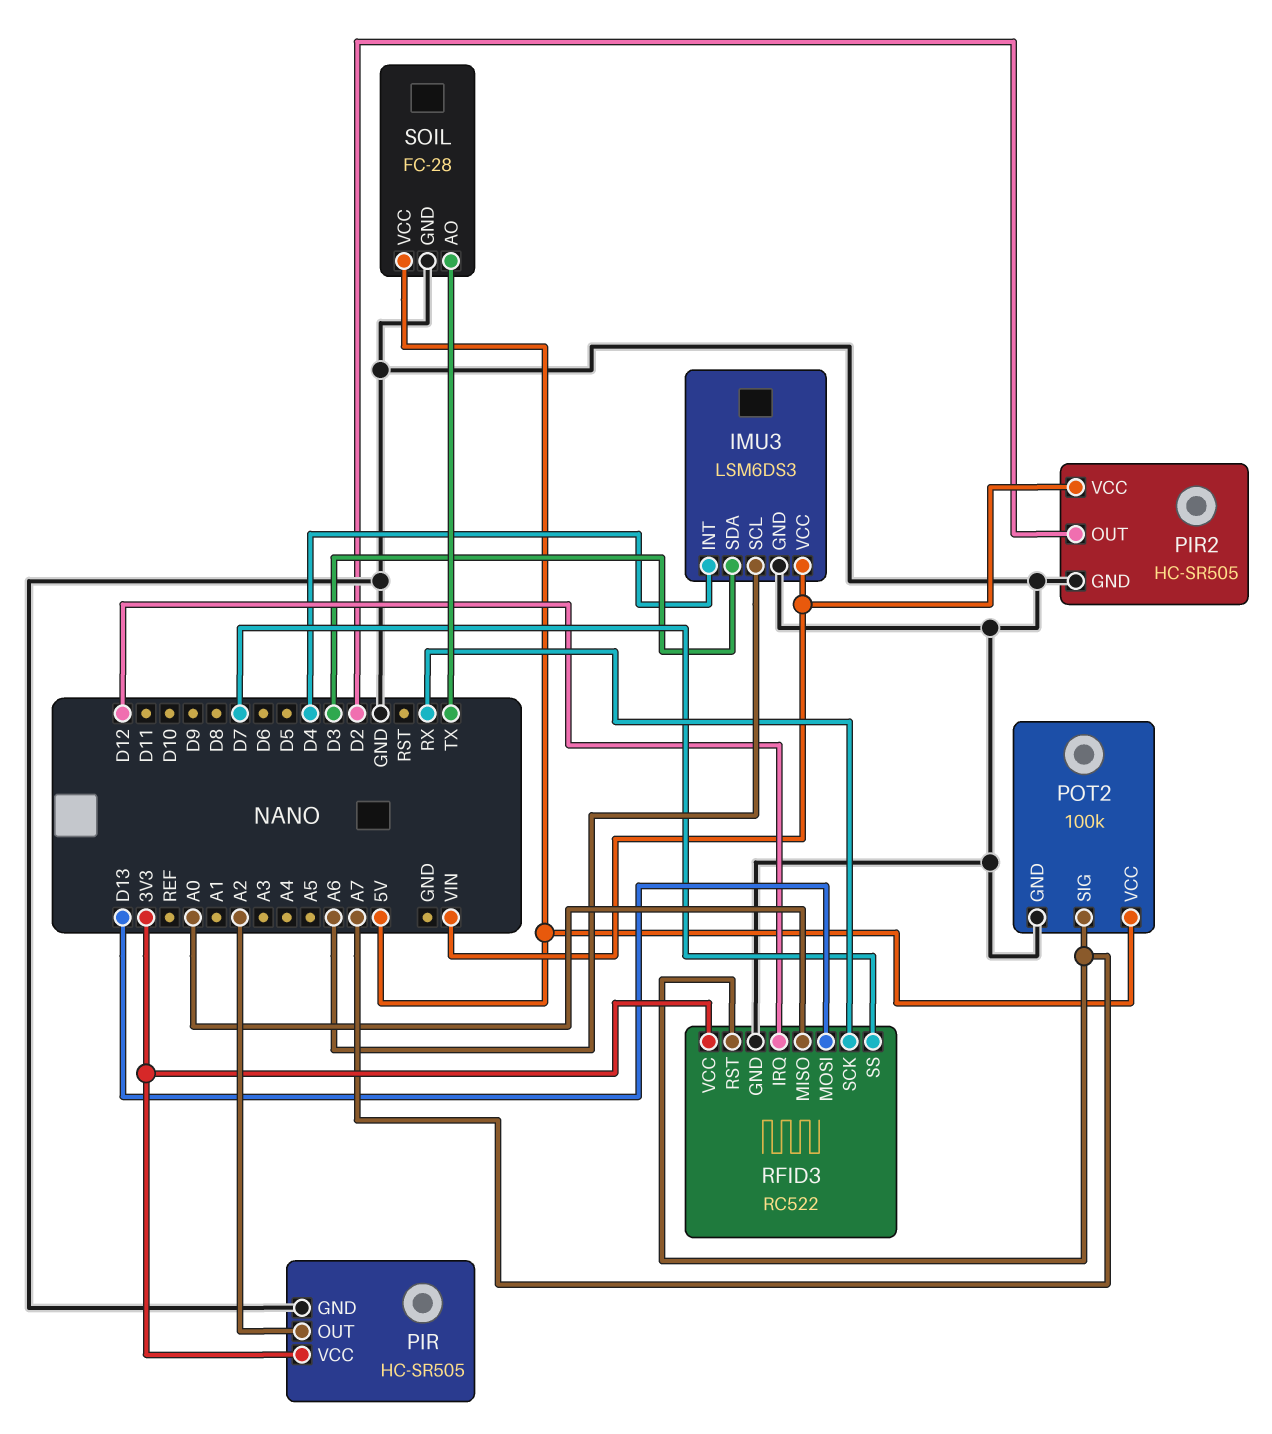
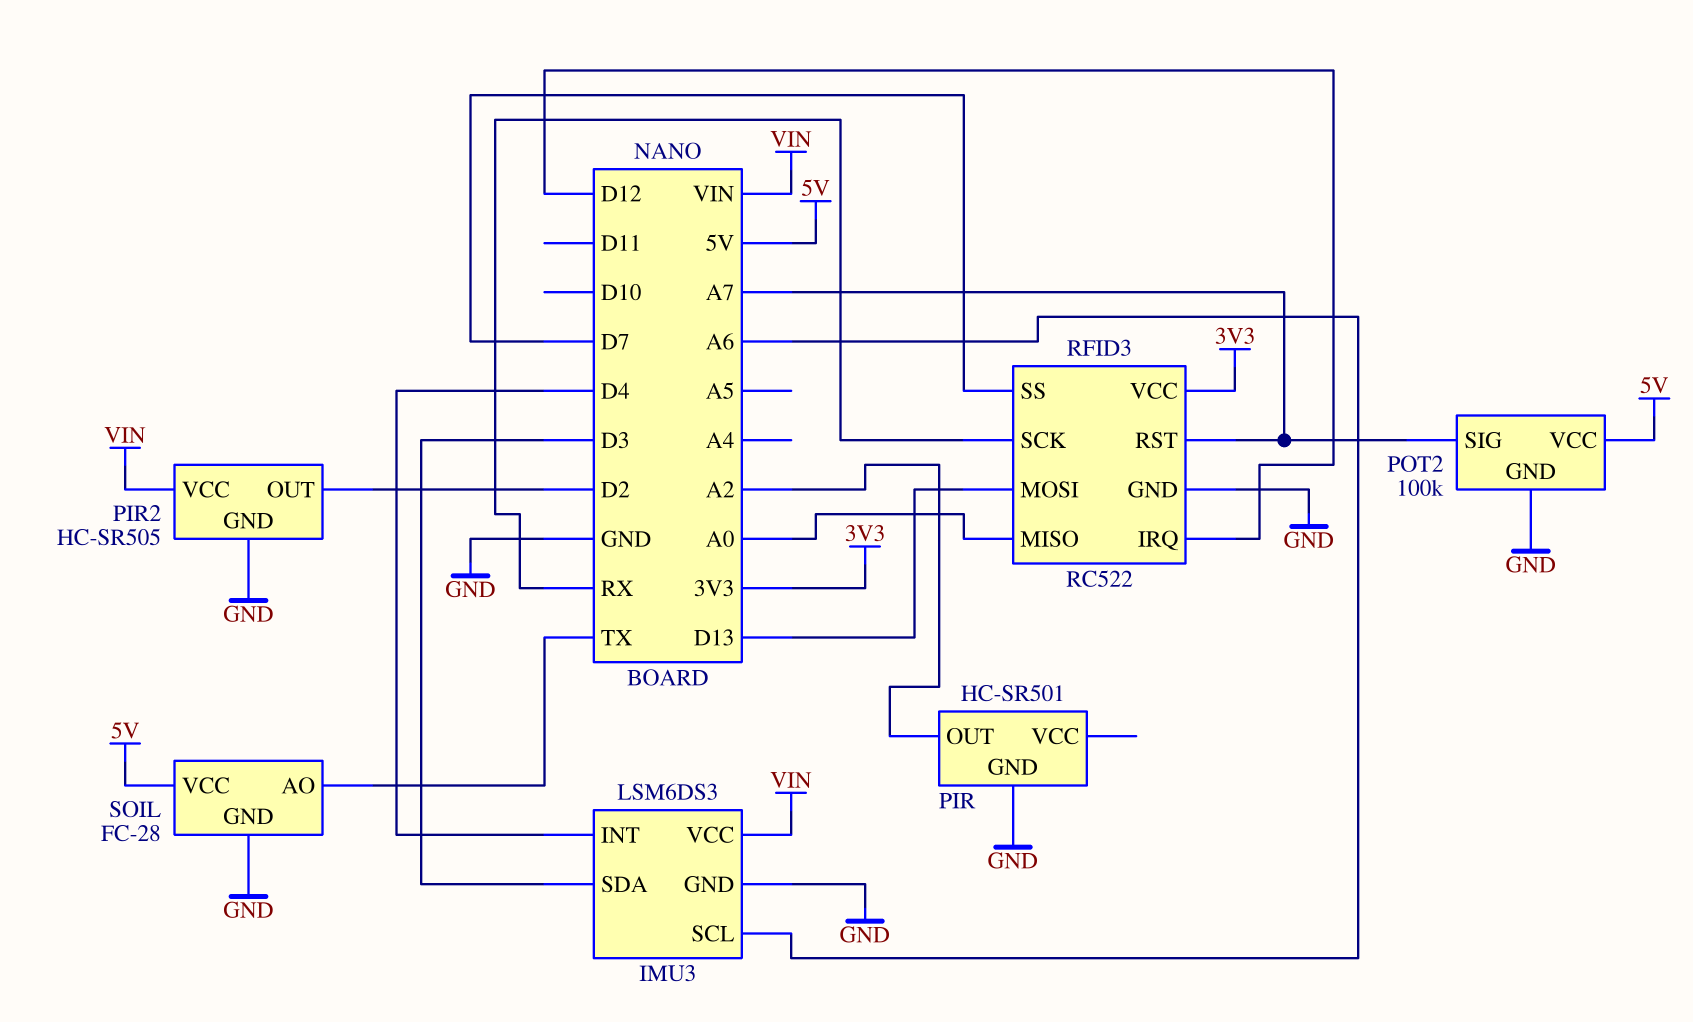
PIR: HC-SR505 -> HC-SR501
PIR pin VCC: 3V3 -> none

